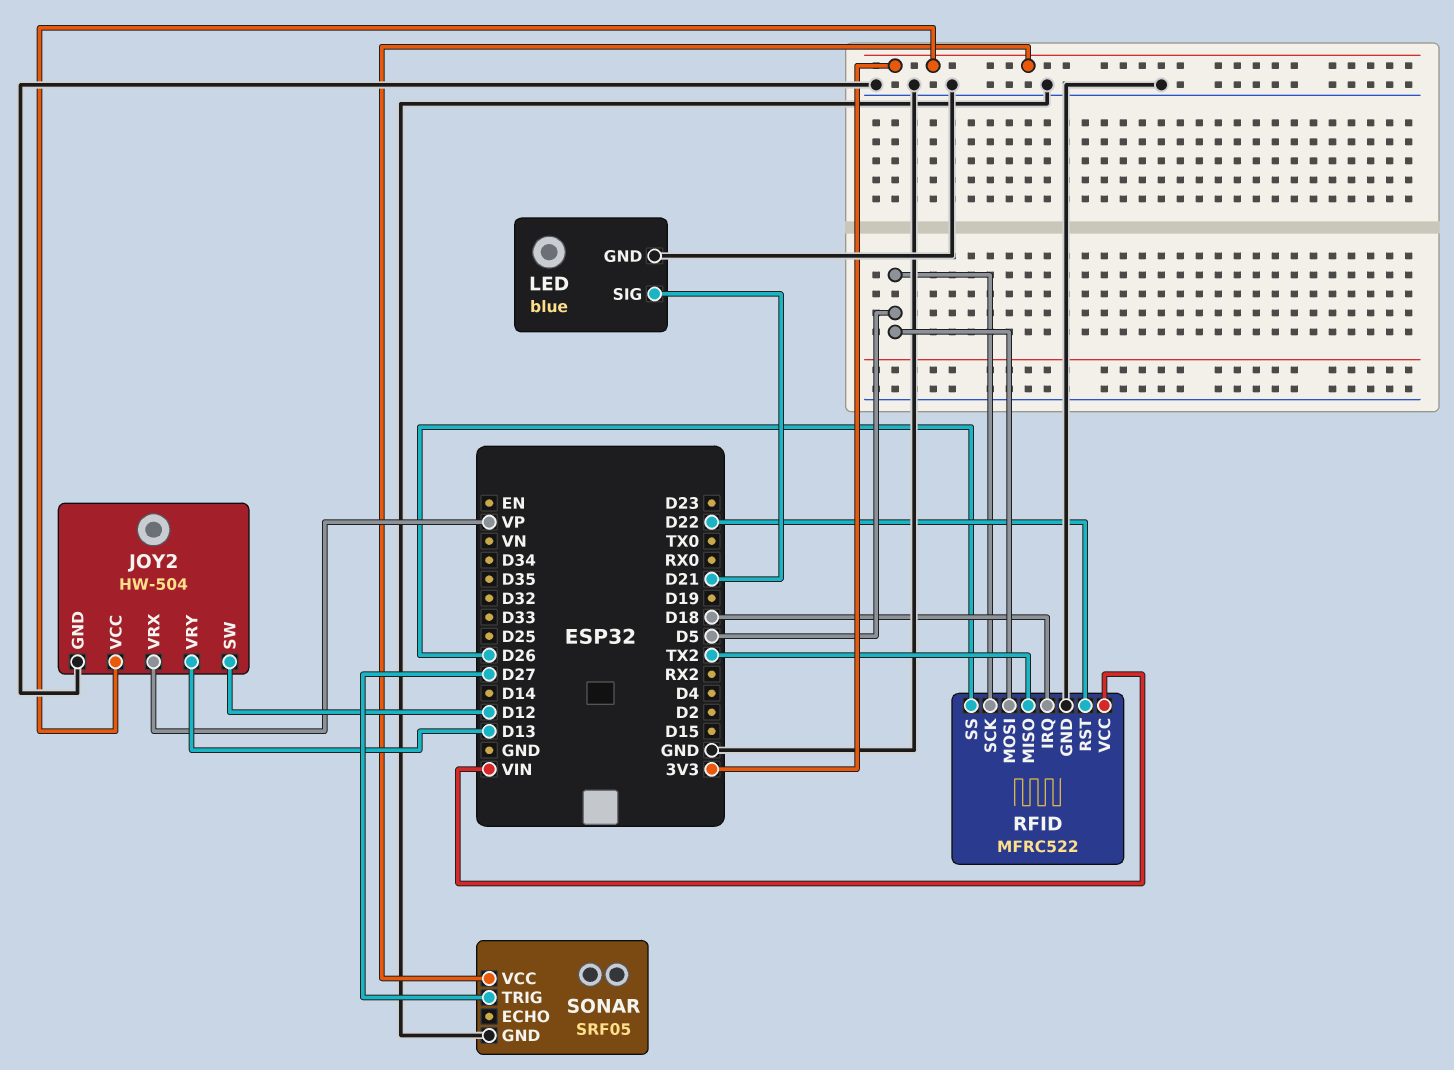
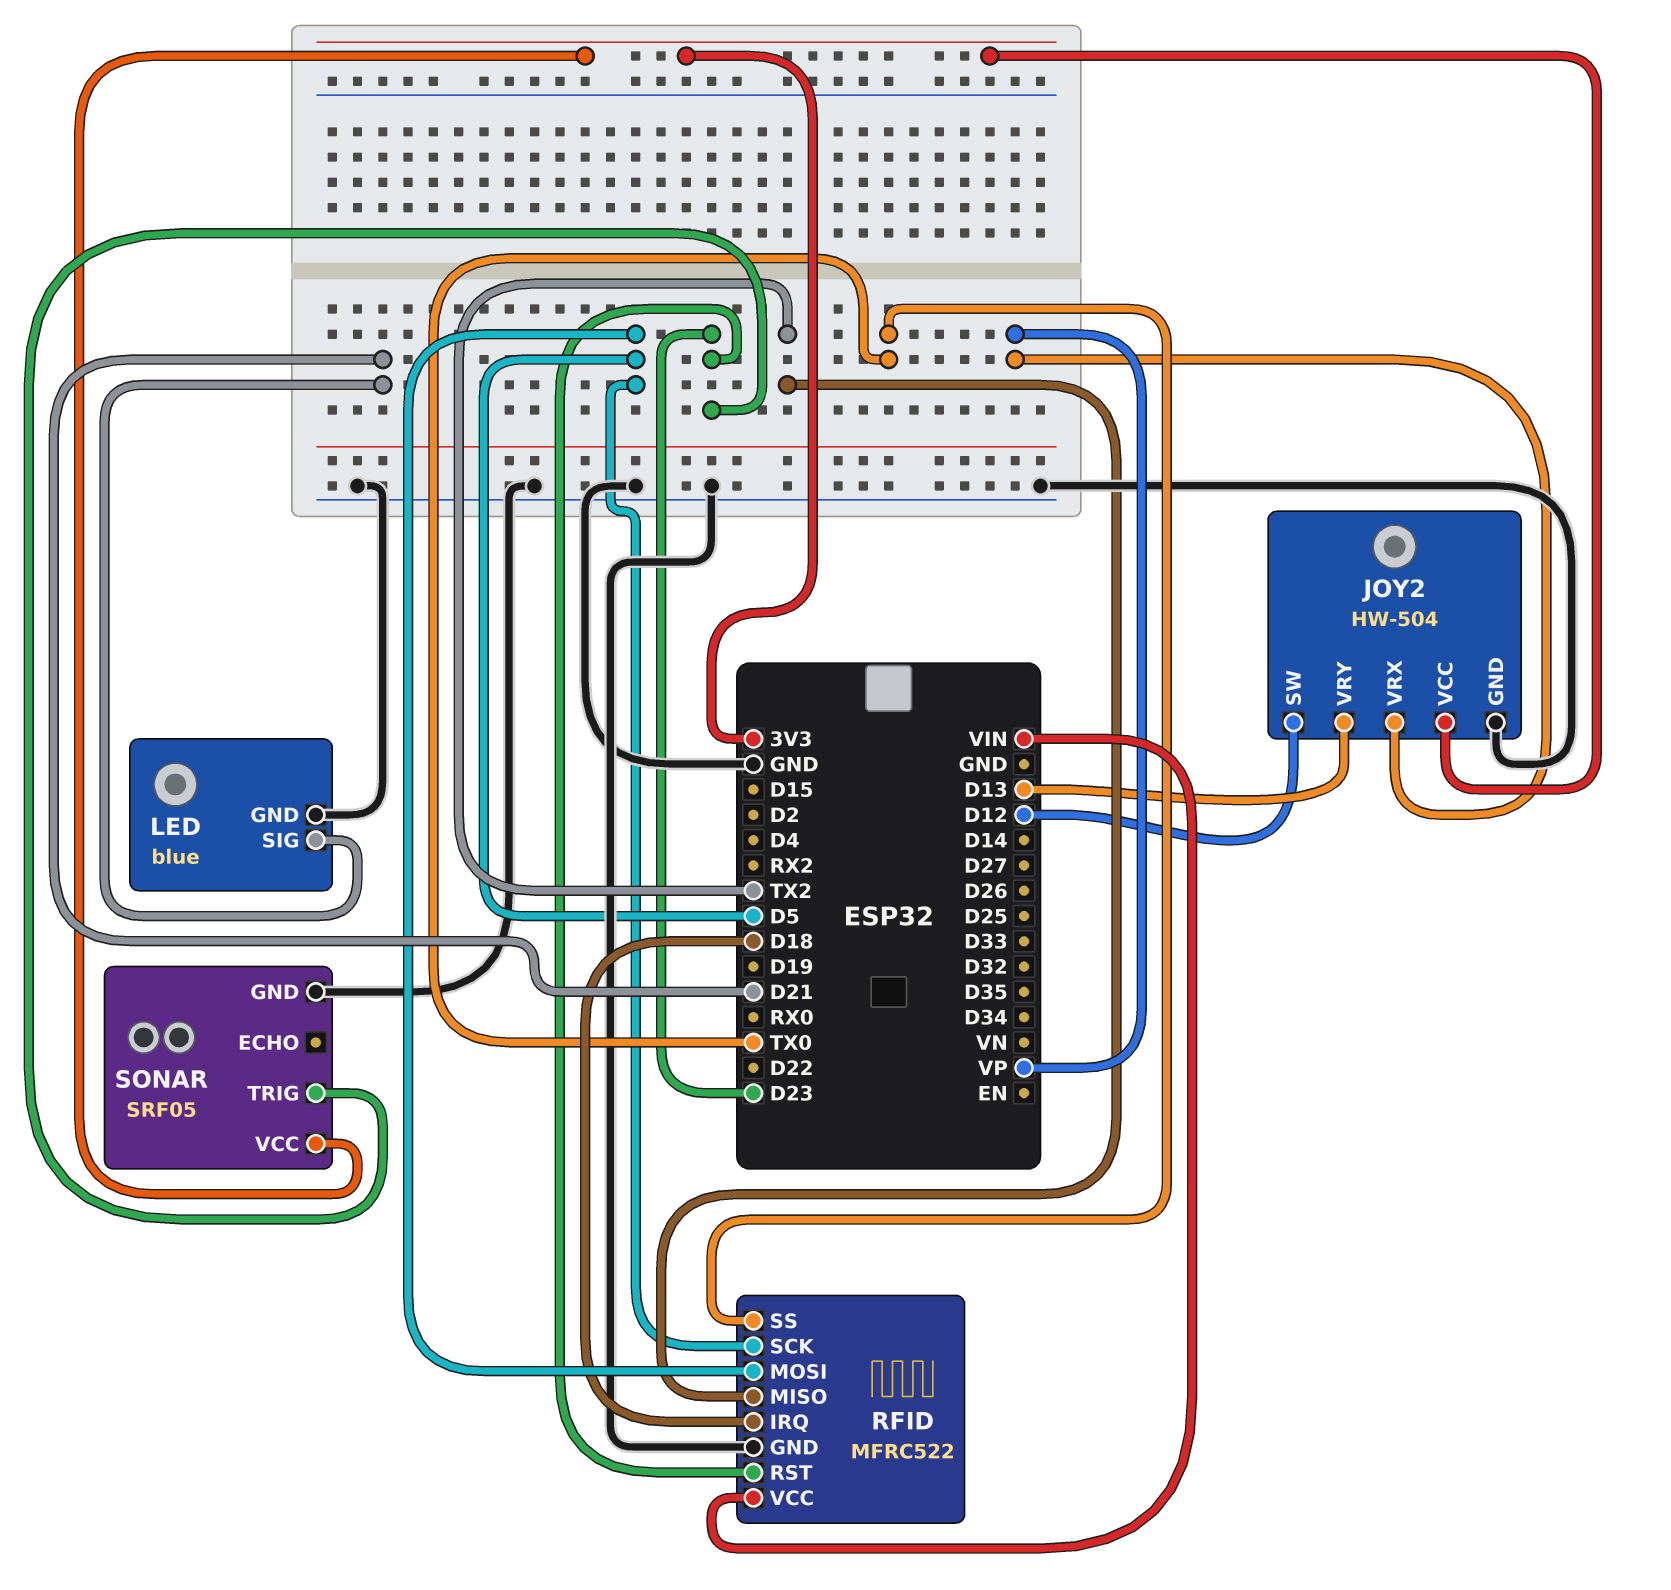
RFID pin RST: D22 -> D23
RFID pin SS: D26 -> TX0
SONAR pin TRIG: D27 -> D23

